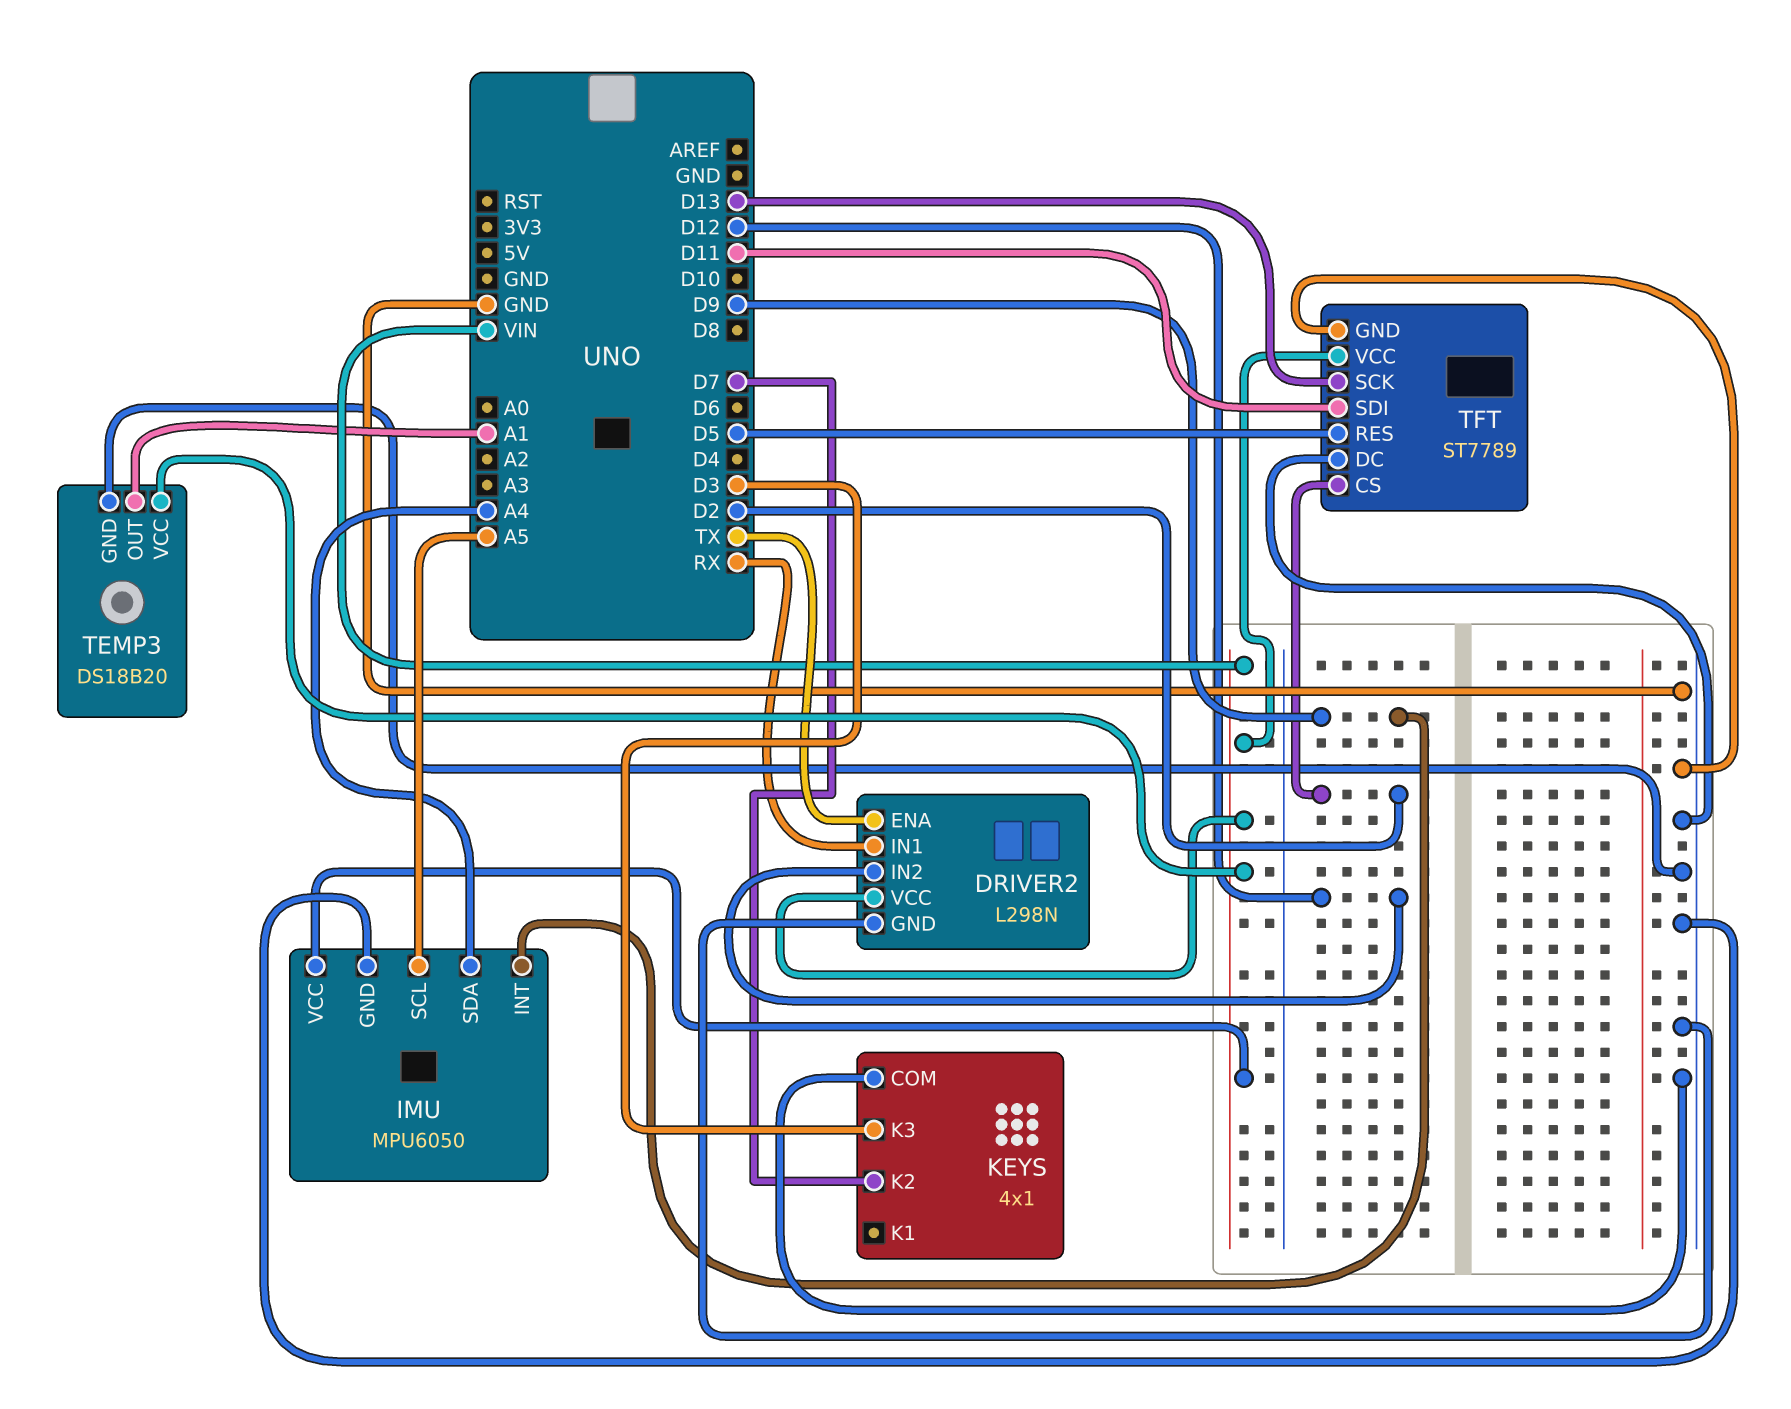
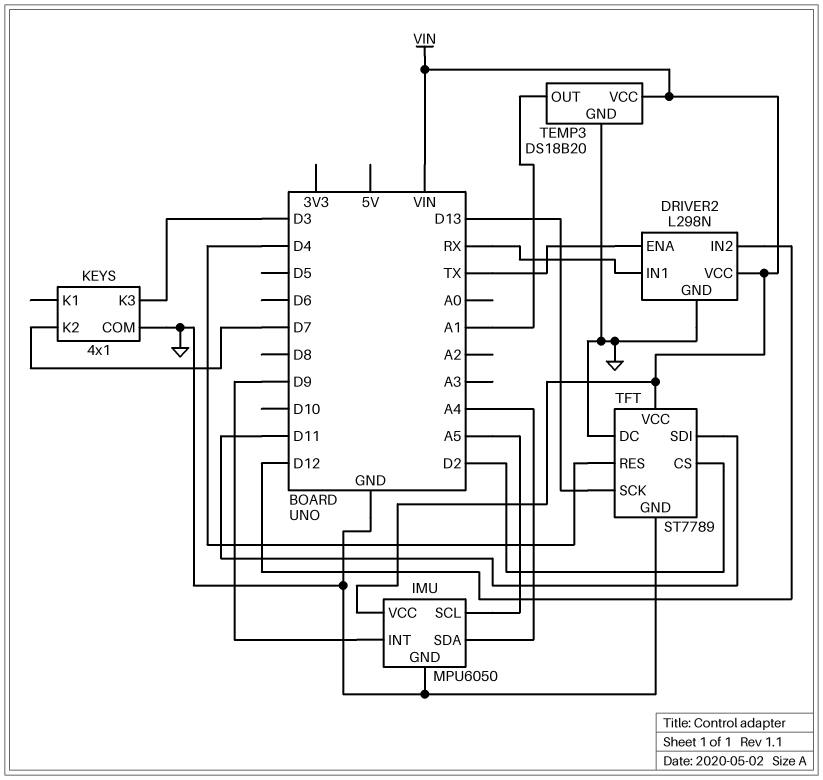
TFT pin RES: D5 -> D4

